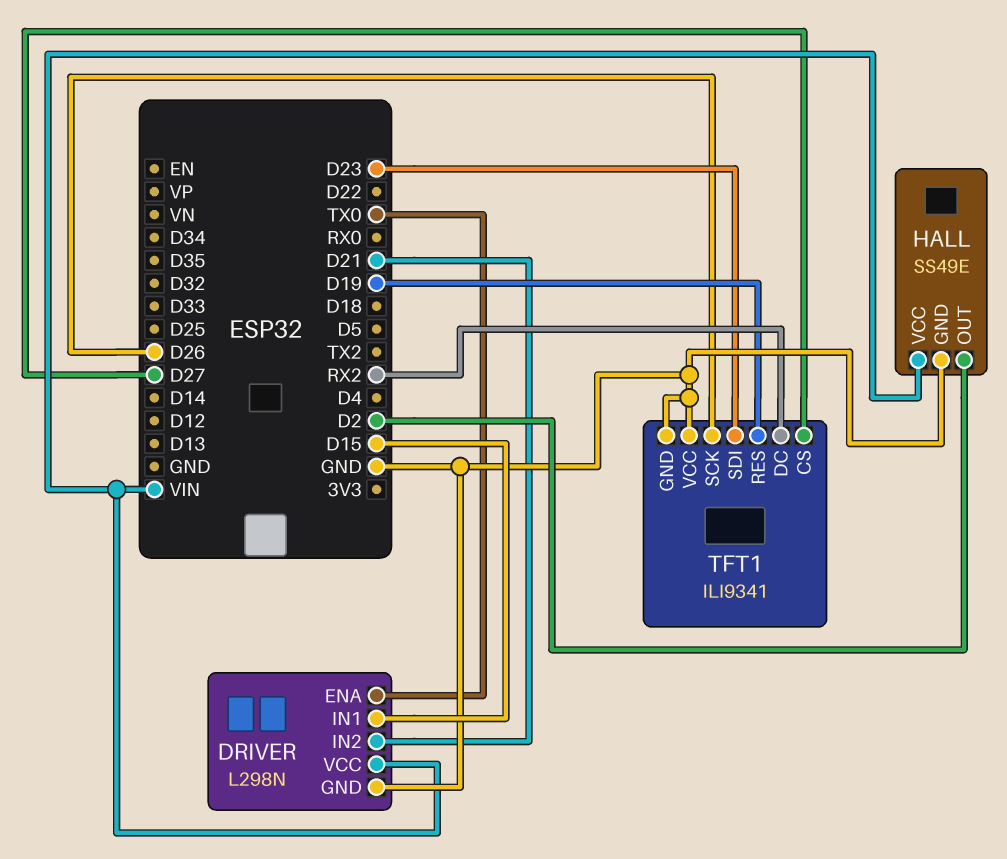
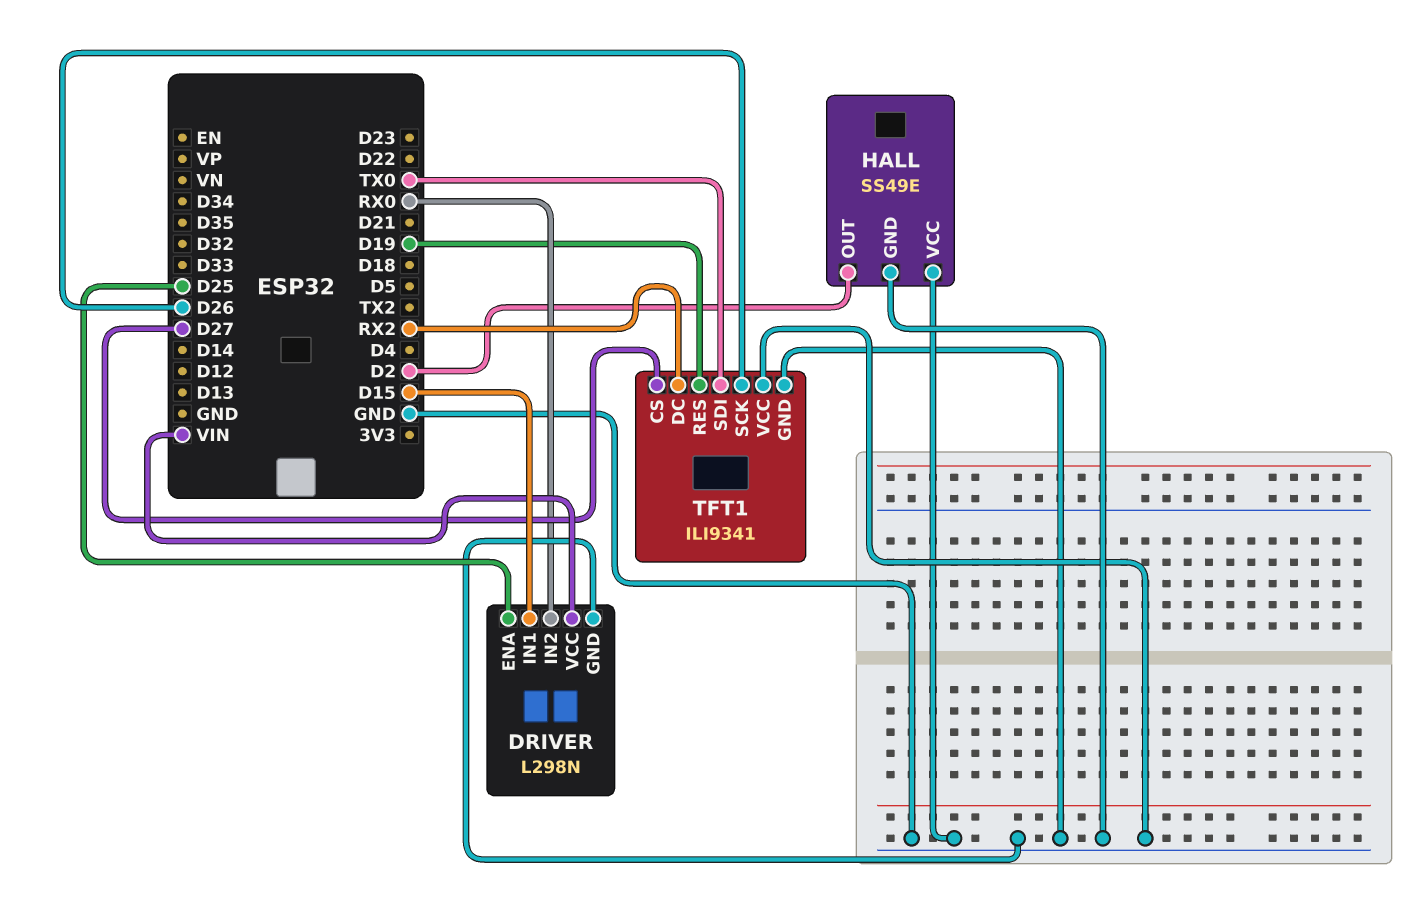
DRIVER pin ENA: TX0 -> D25
DRIVER pin IN2: D21 -> RX0
HALL pin VCC: VIN -> GND
TFT1 pin SDI: D23 -> TX0

